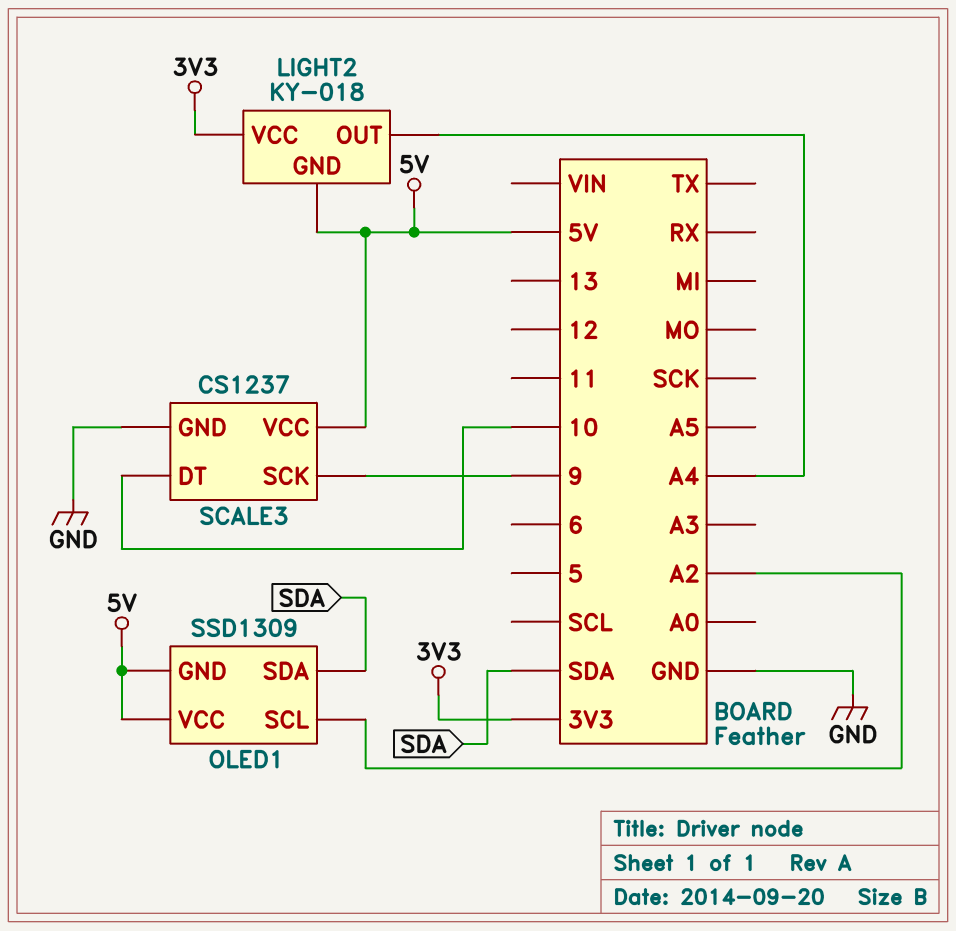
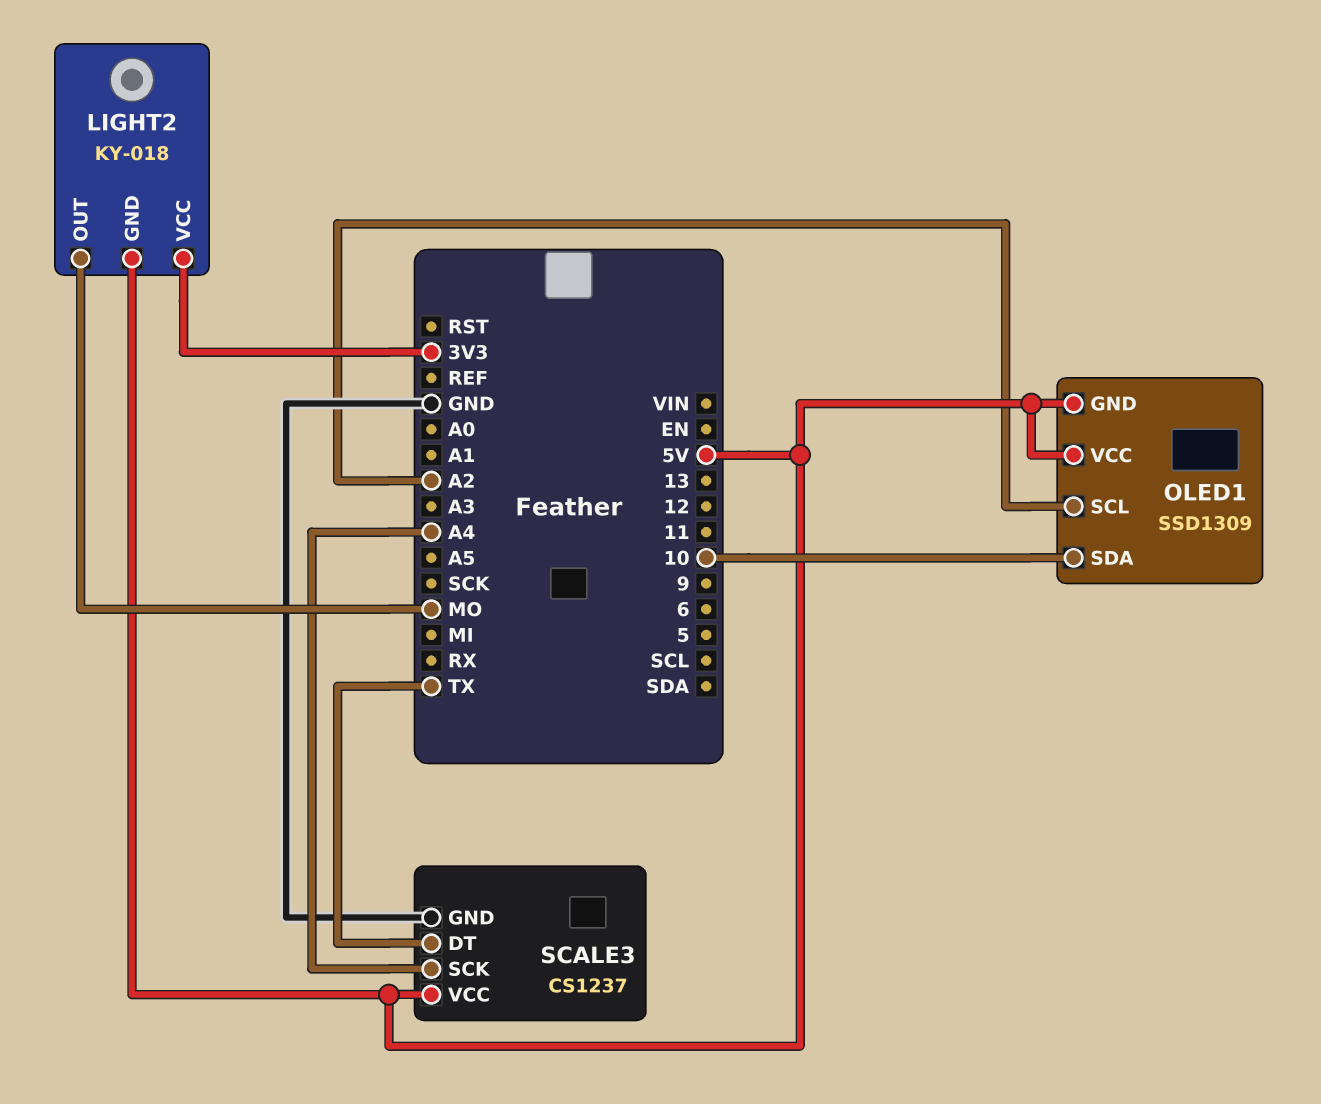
LIGHT2 pin OUT: A4 -> MO
OLED1 pin SDA: SDA -> 10
SCALE3 pin DT: 10 -> TX
SCALE3 pin SCK: 9 -> A4

